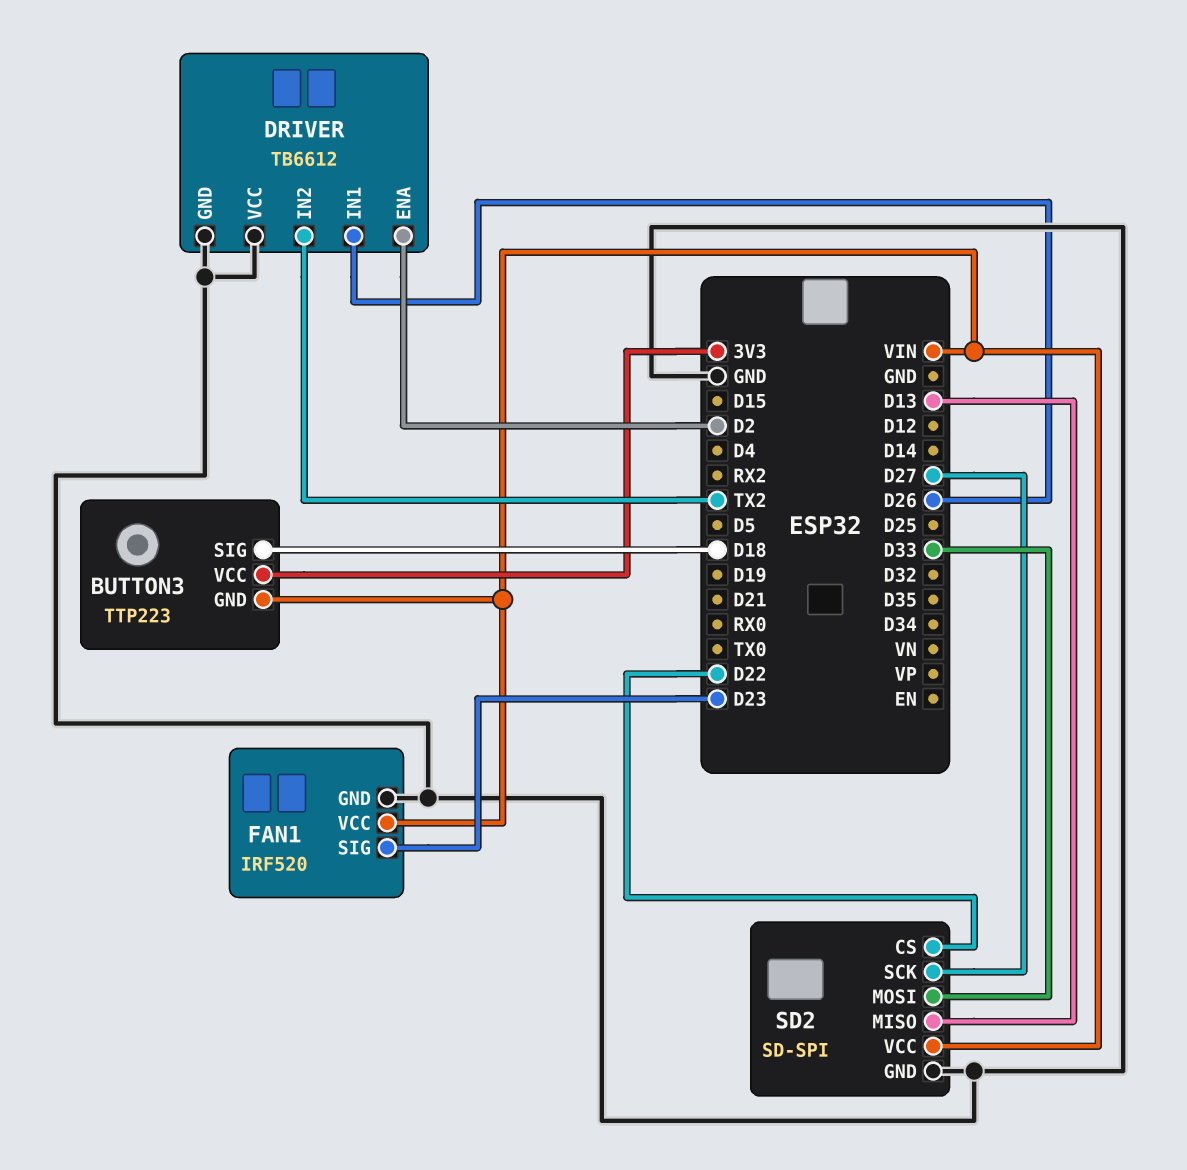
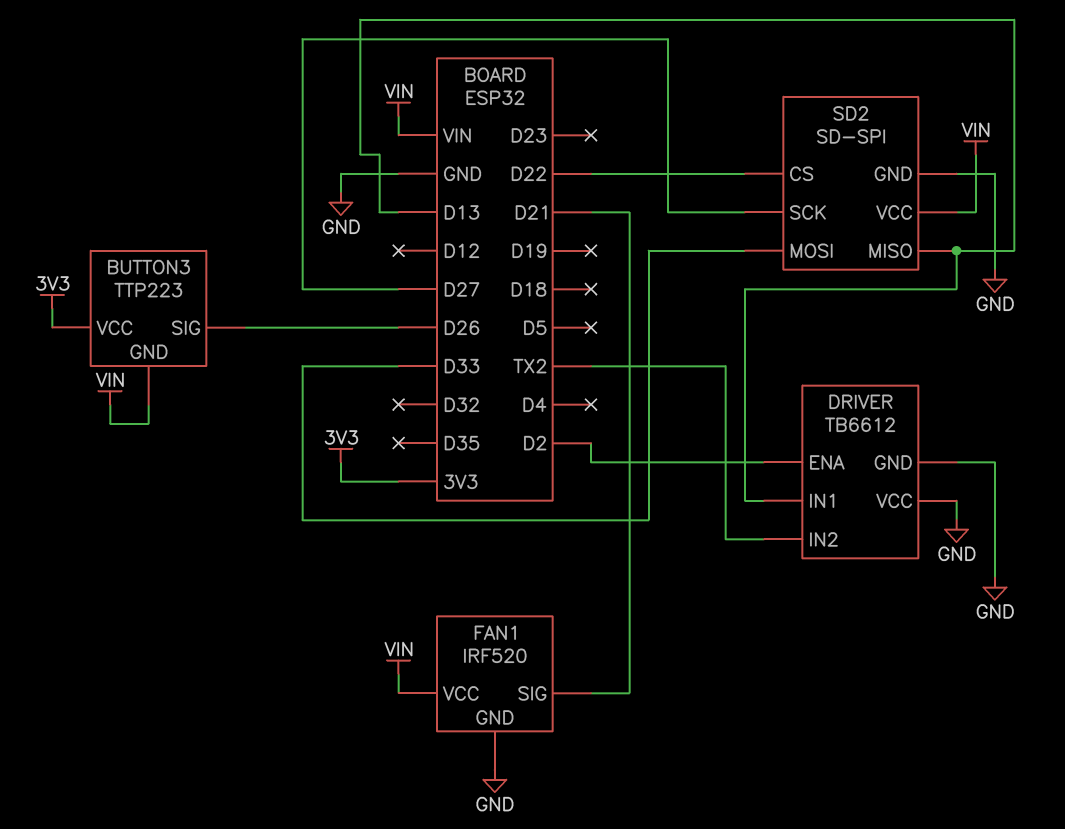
BUTTON3 pin SIG: D18 -> D26
DRIVER pin IN1: D26 -> D13
FAN1 pin SIG: D23 -> D21

